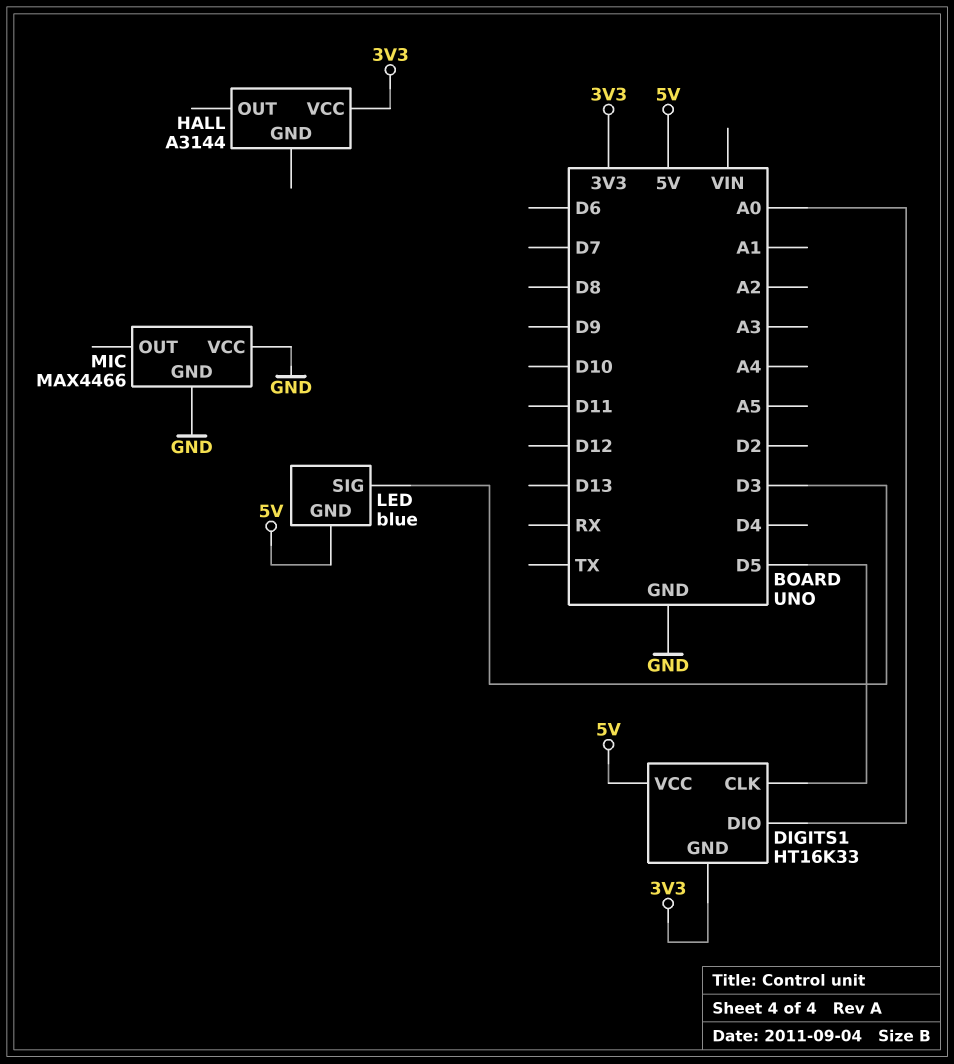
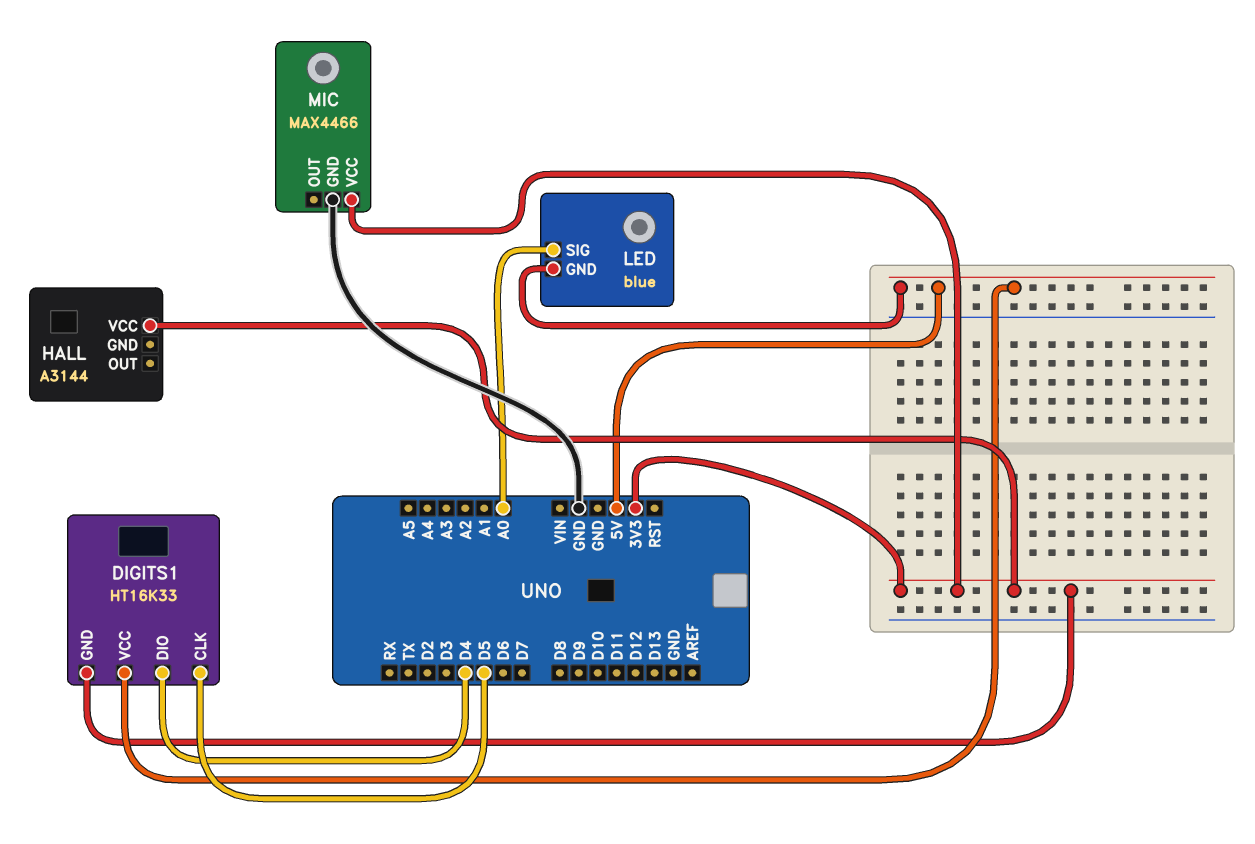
DIGITS1 pin DIO: A0 -> D4
LED pin SIG: D3 -> A0
MIC pin VCC: GND -> 3V3

